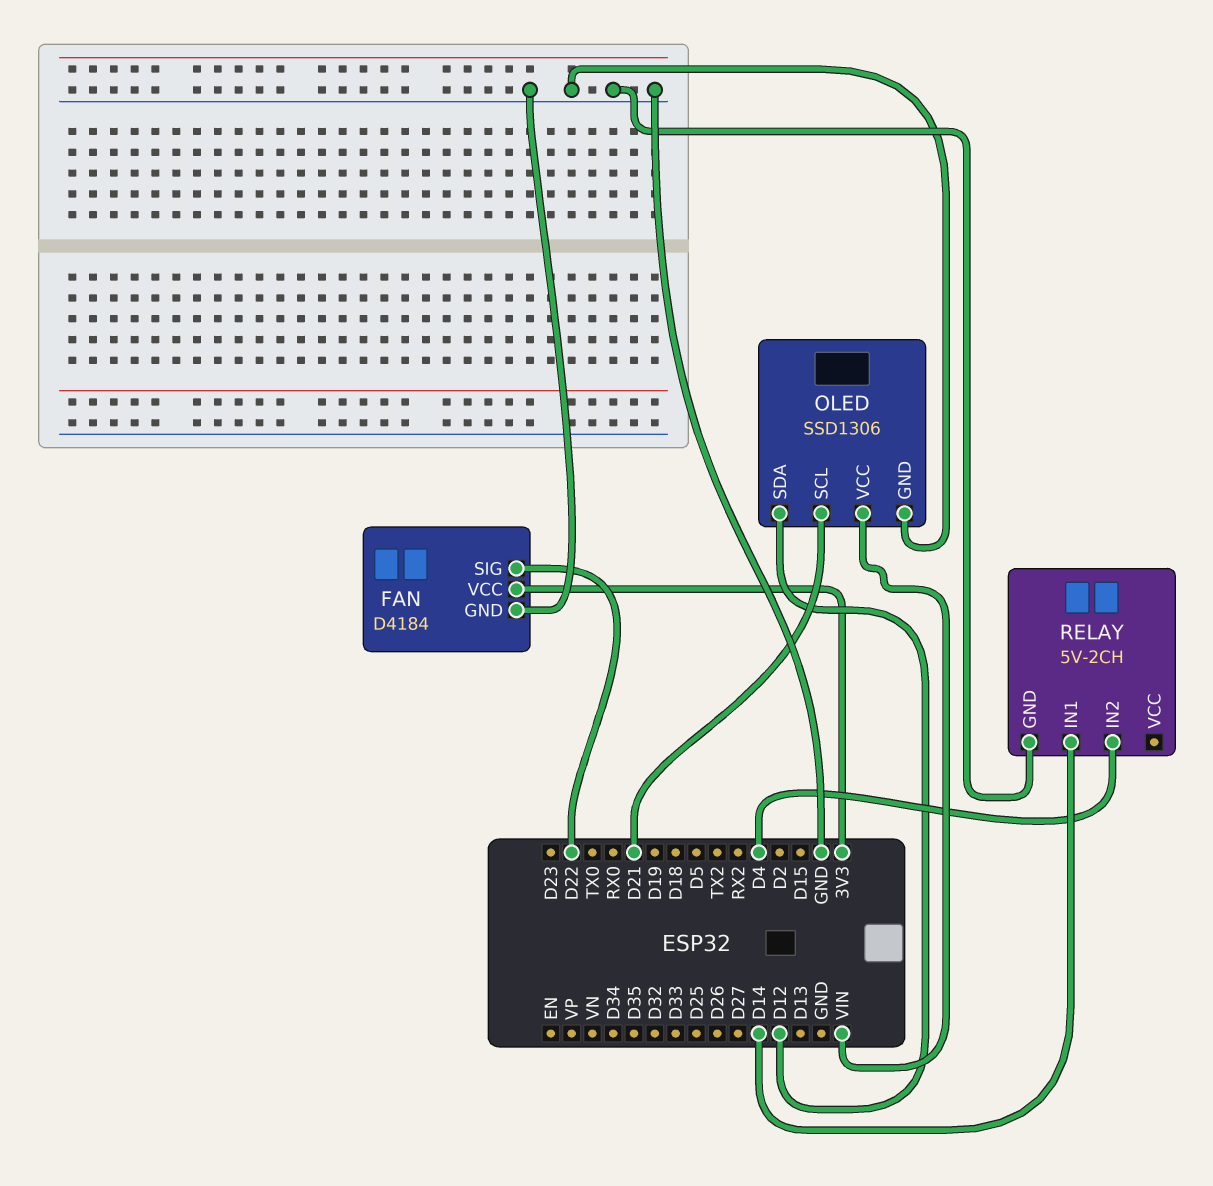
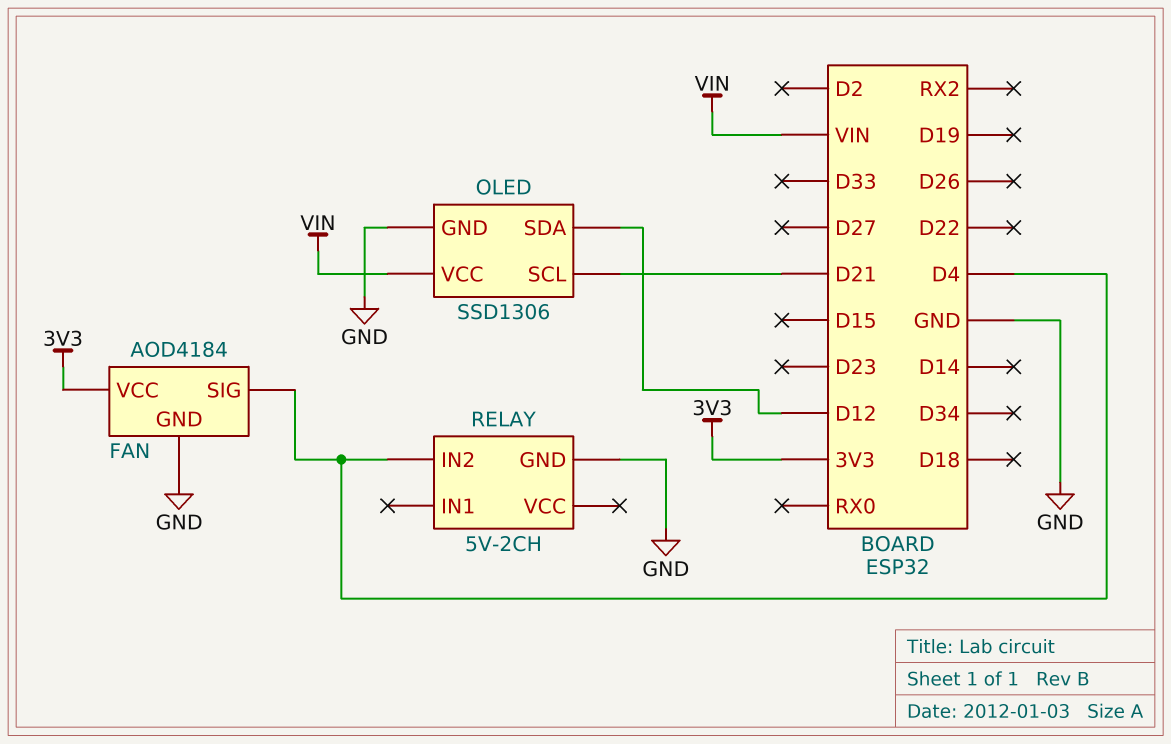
FAN: D4184 -> AOD4184
FAN pin SIG: D22 -> D4
RELAY pin IN1: D14 -> none

